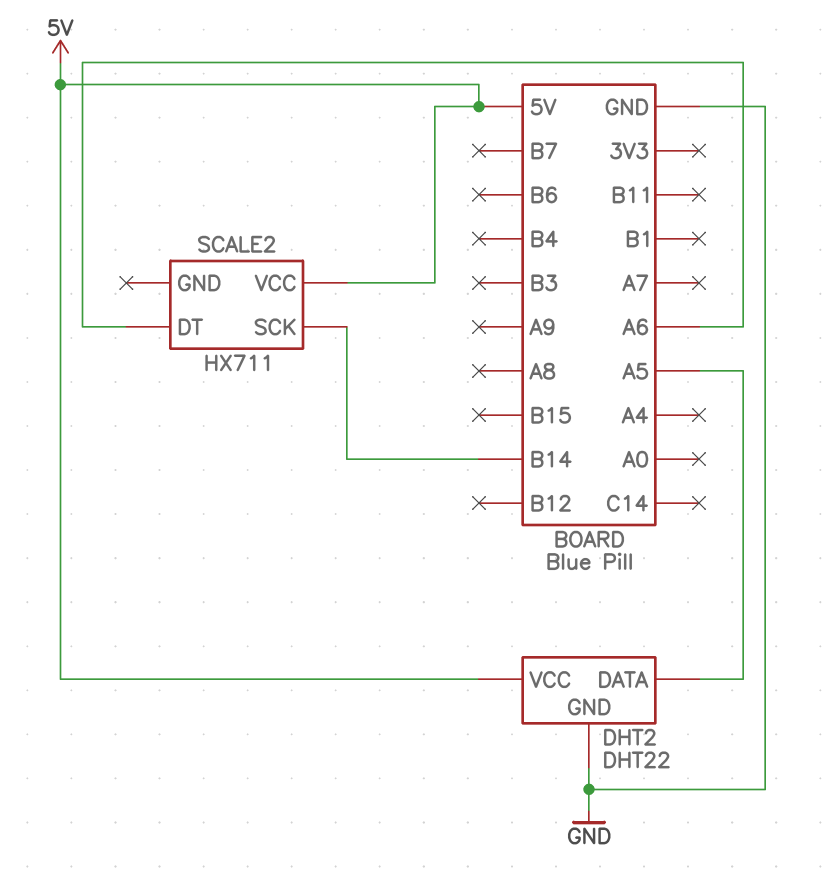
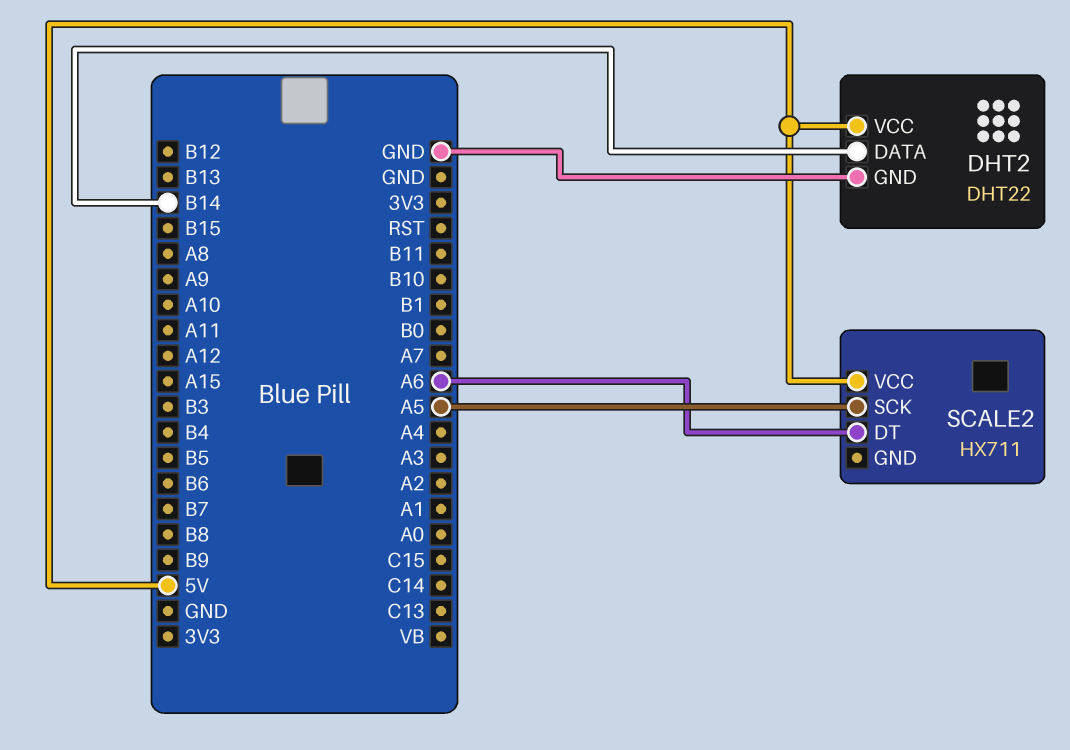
DHT2 pin DATA: A5 -> B14
SCALE2 pin SCK: B14 -> A5

